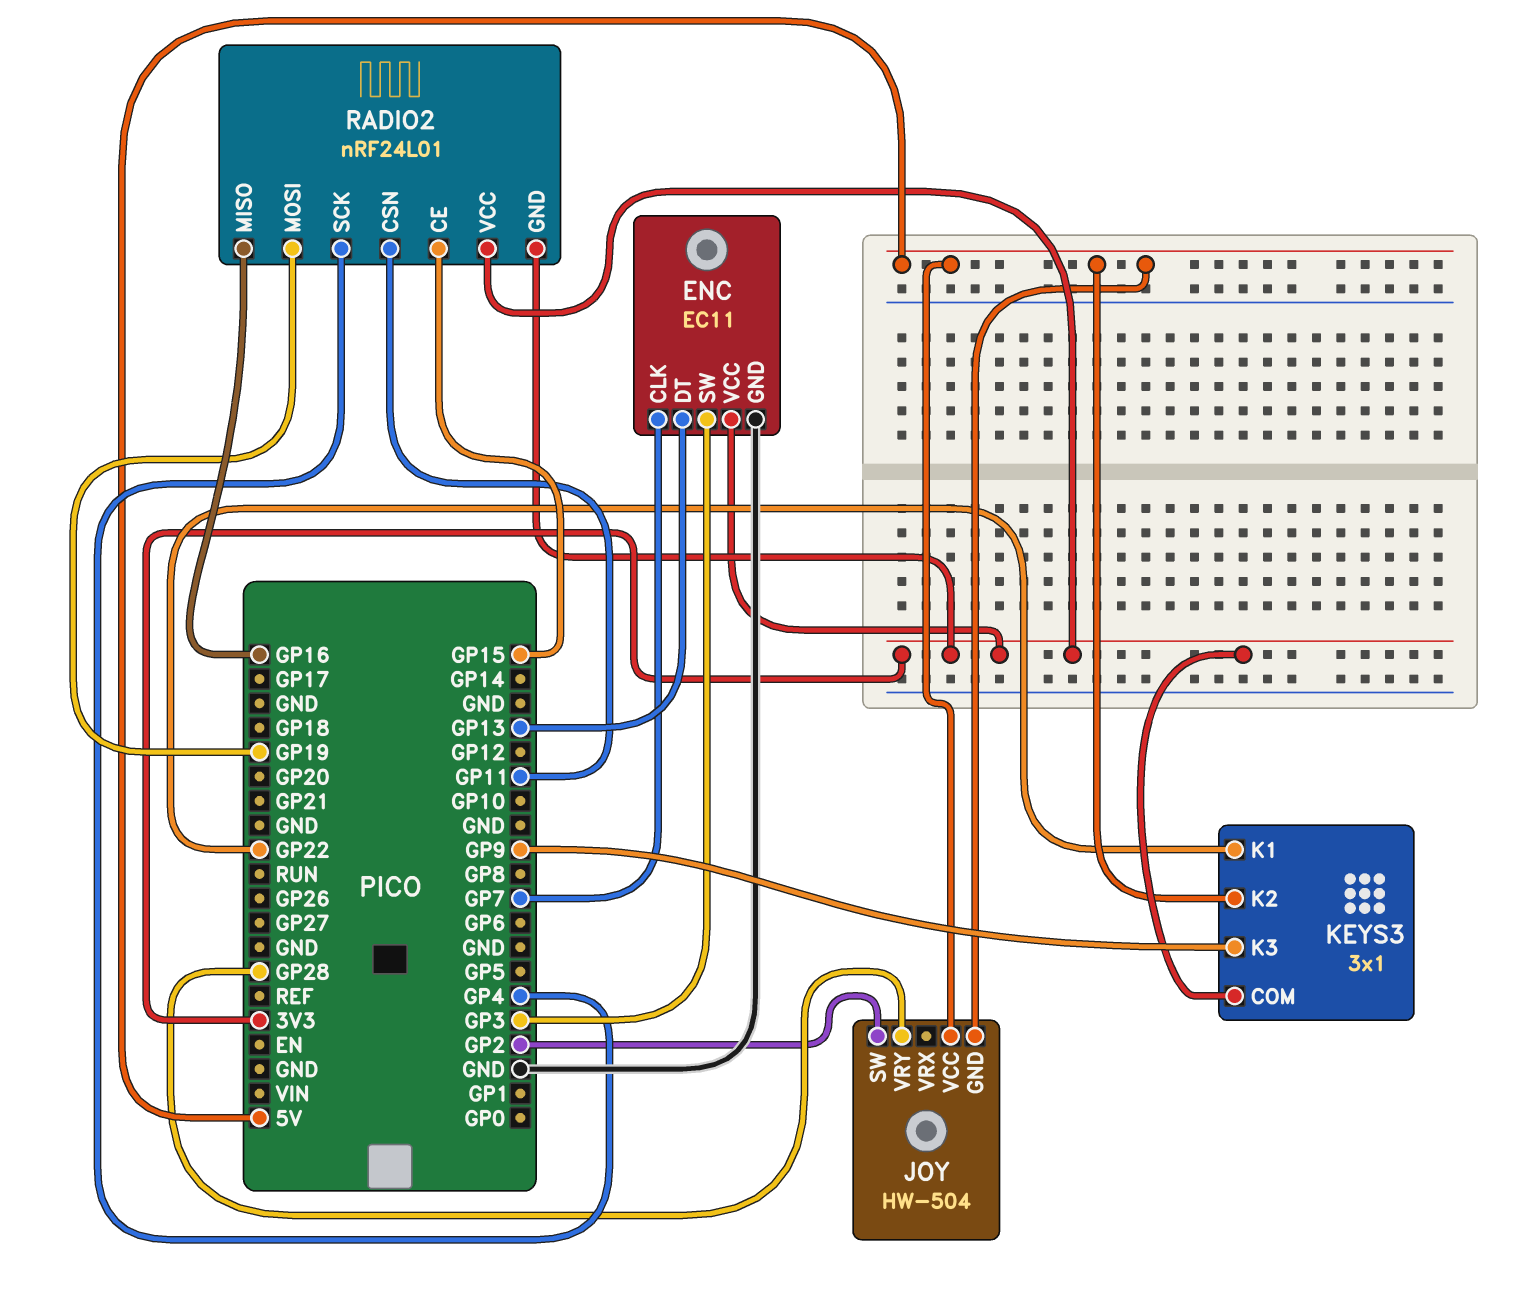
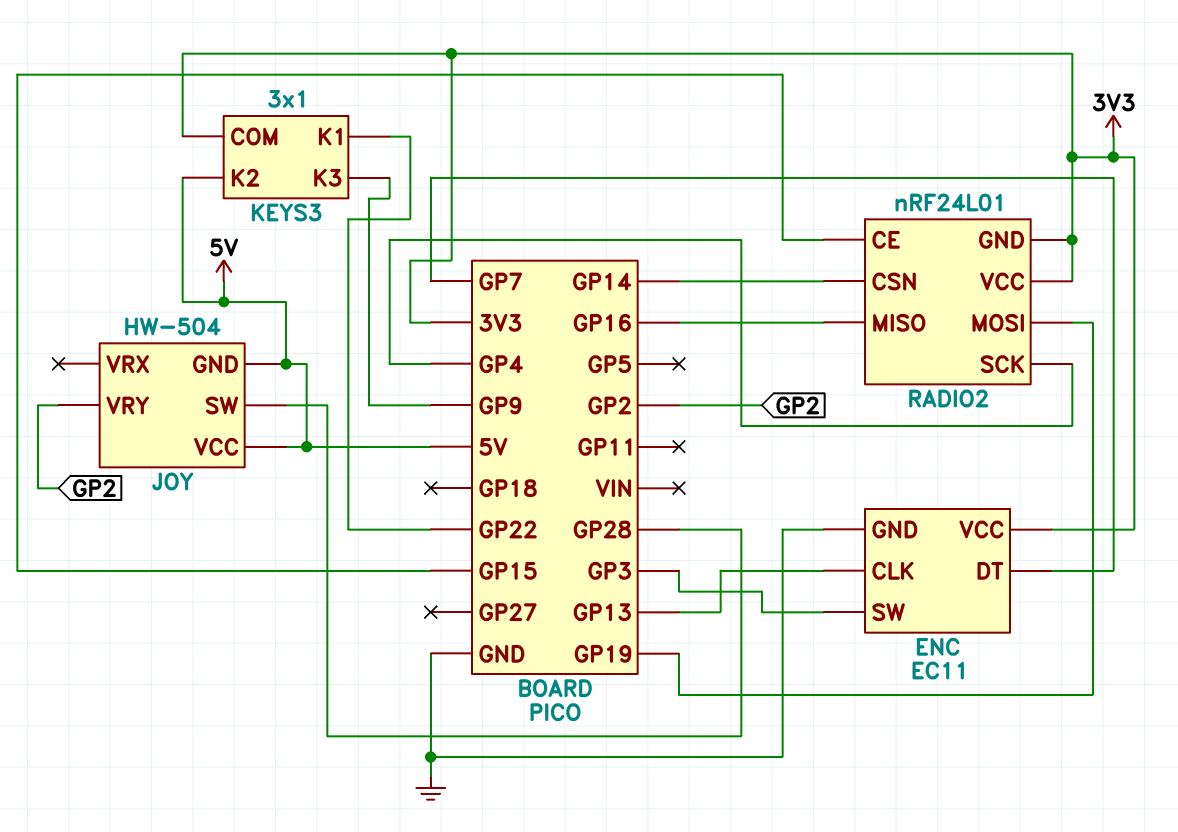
ENC pin CLK: GP7 -> GP13
ENC pin DT: GP13 -> GP7
JOY pin SW: GP2 -> GP28
JOY pin VRY: GP28 -> GP2
RADIO2 pin CSN: GP11 -> GP14

